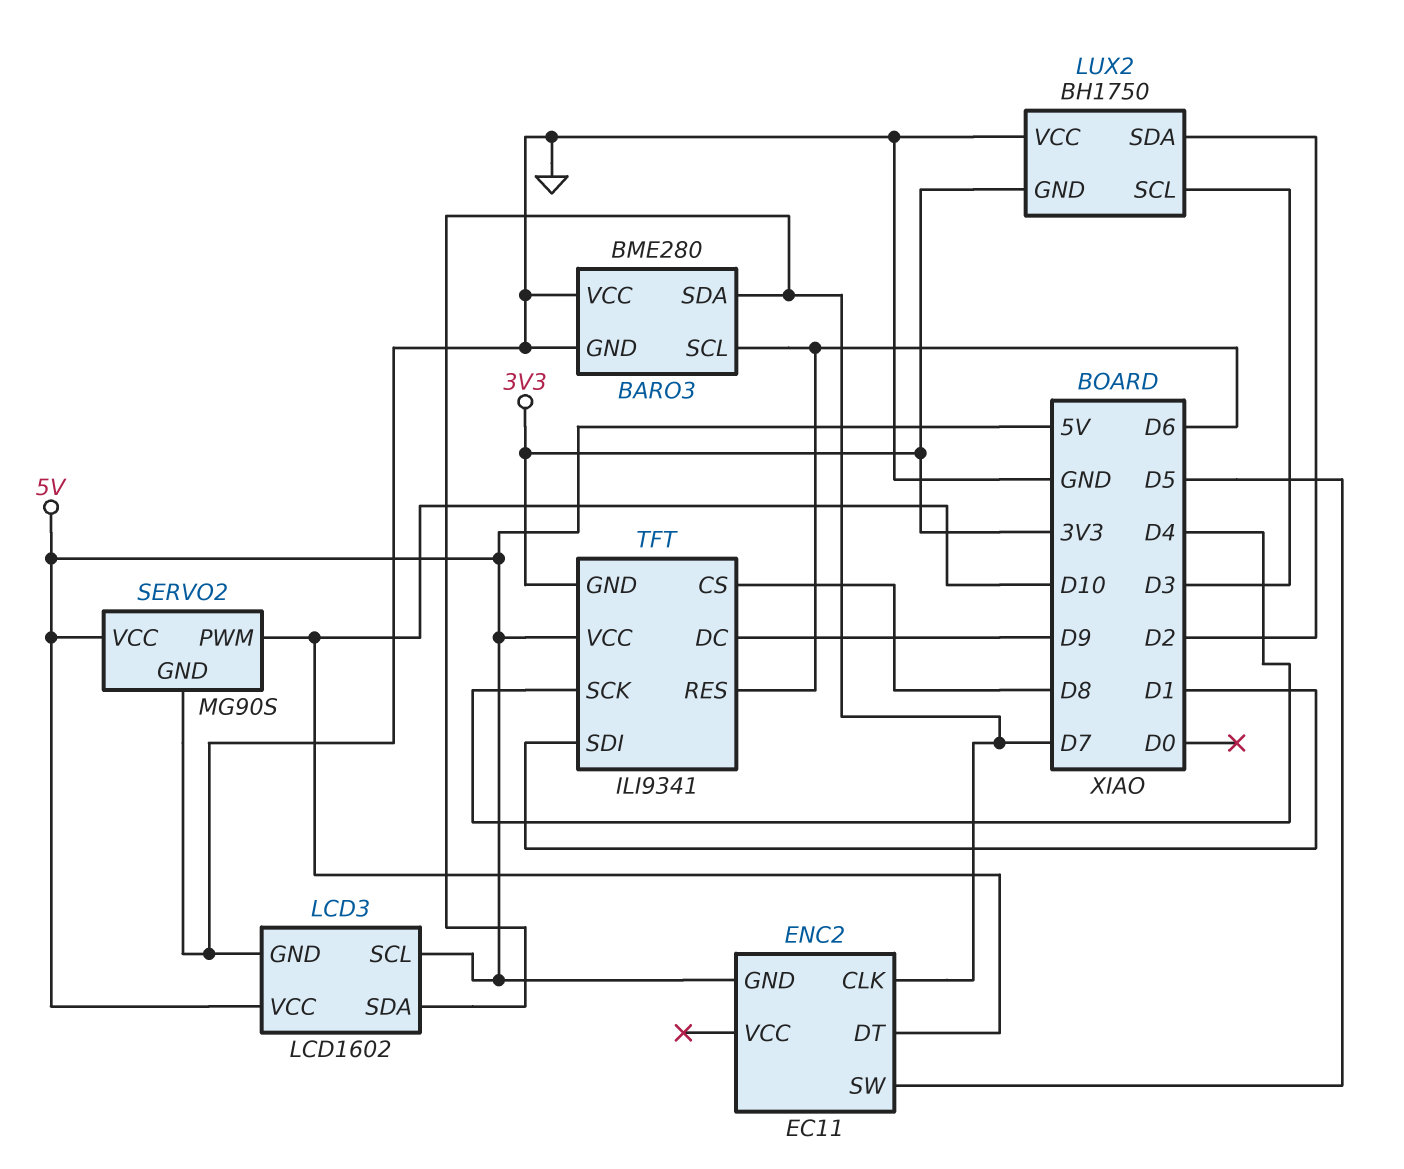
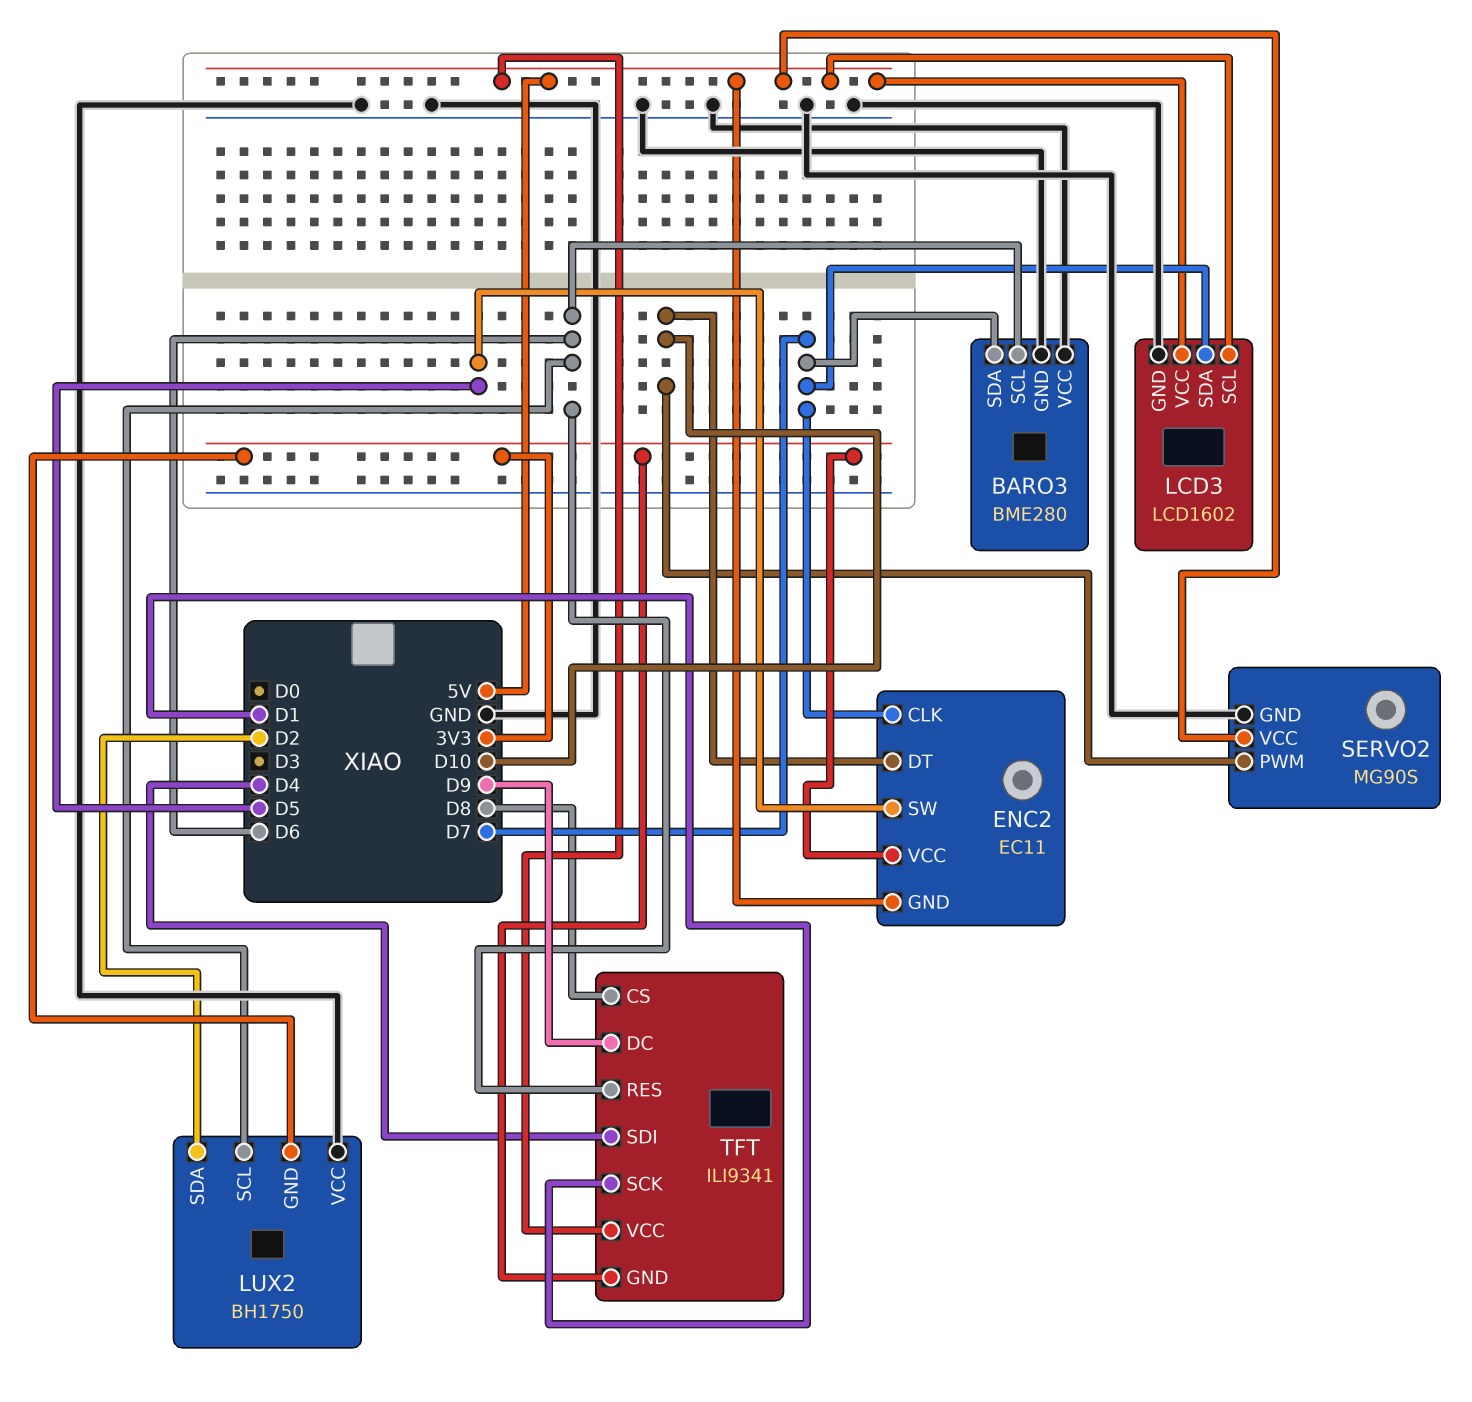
ENC2 pin VCC: none -> 3V3
LUX2 pin SCL: D3 -> D6
TFT pin SCK: D4 -> D1
TFT pin SDI: D1 -> D4

